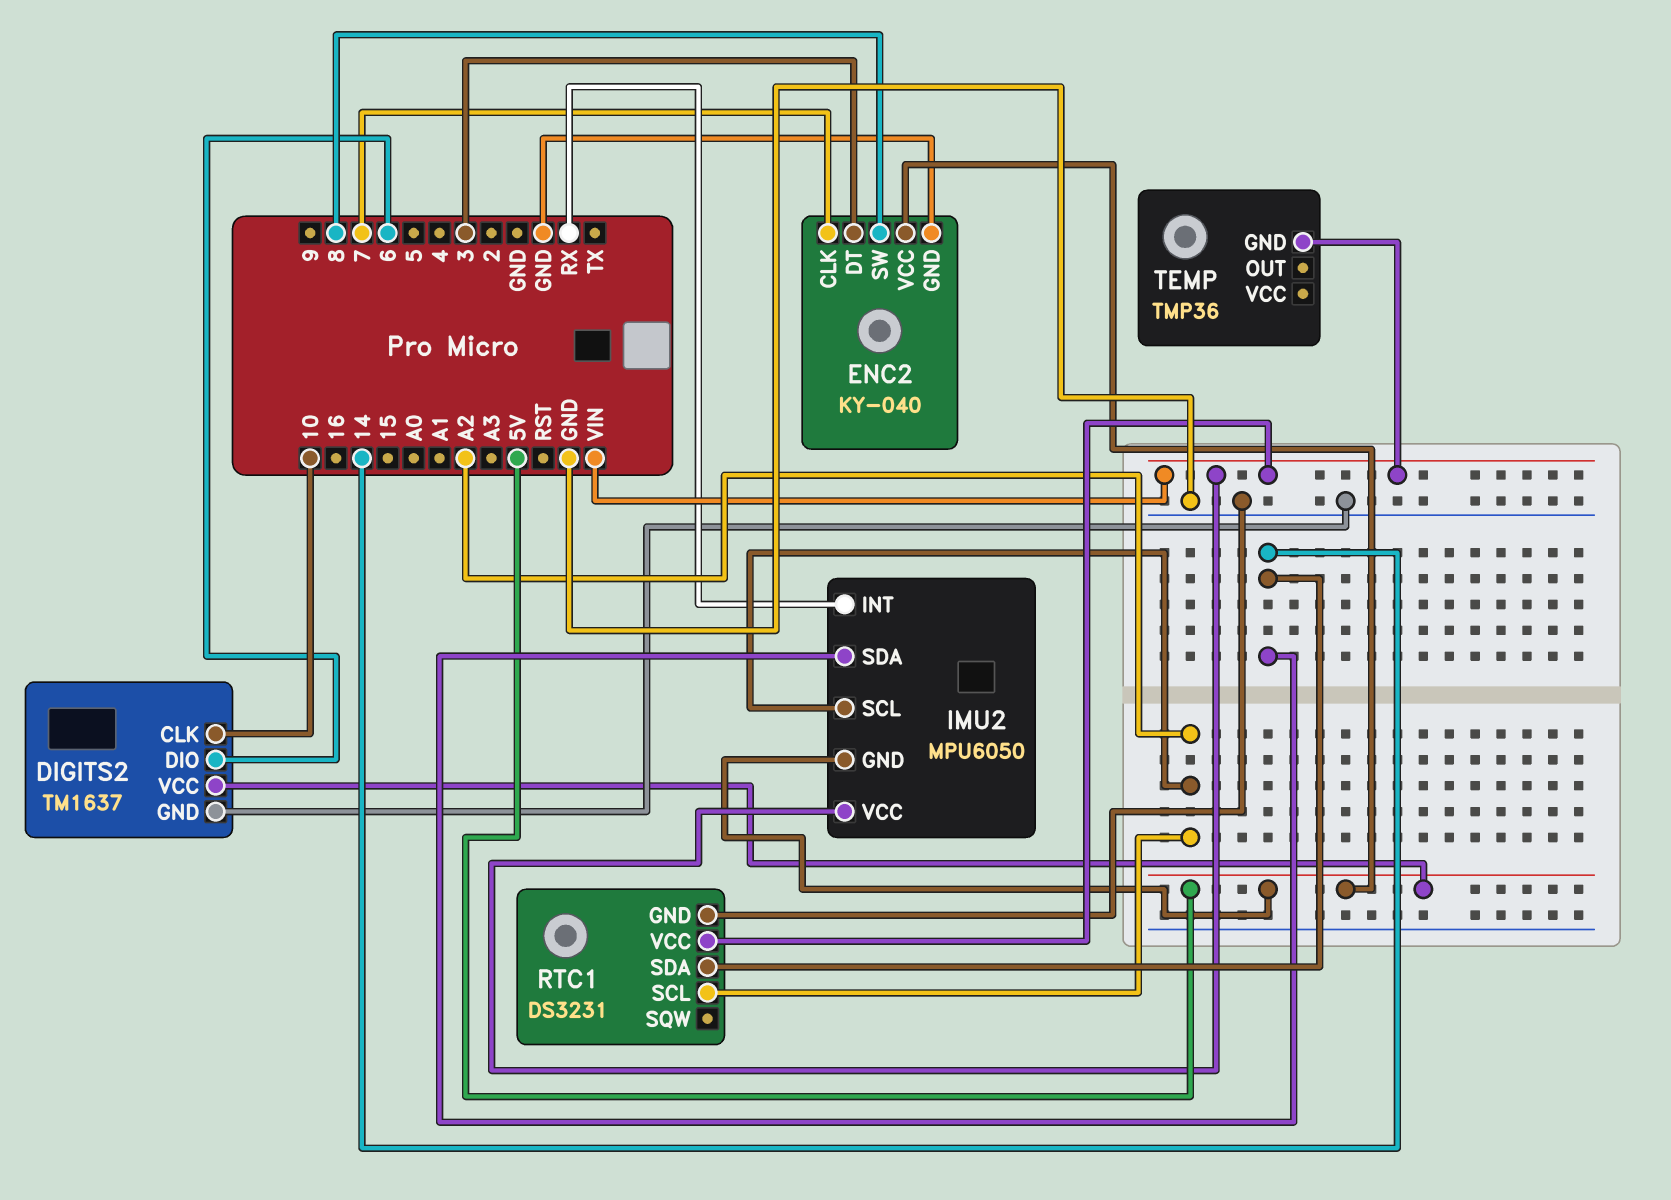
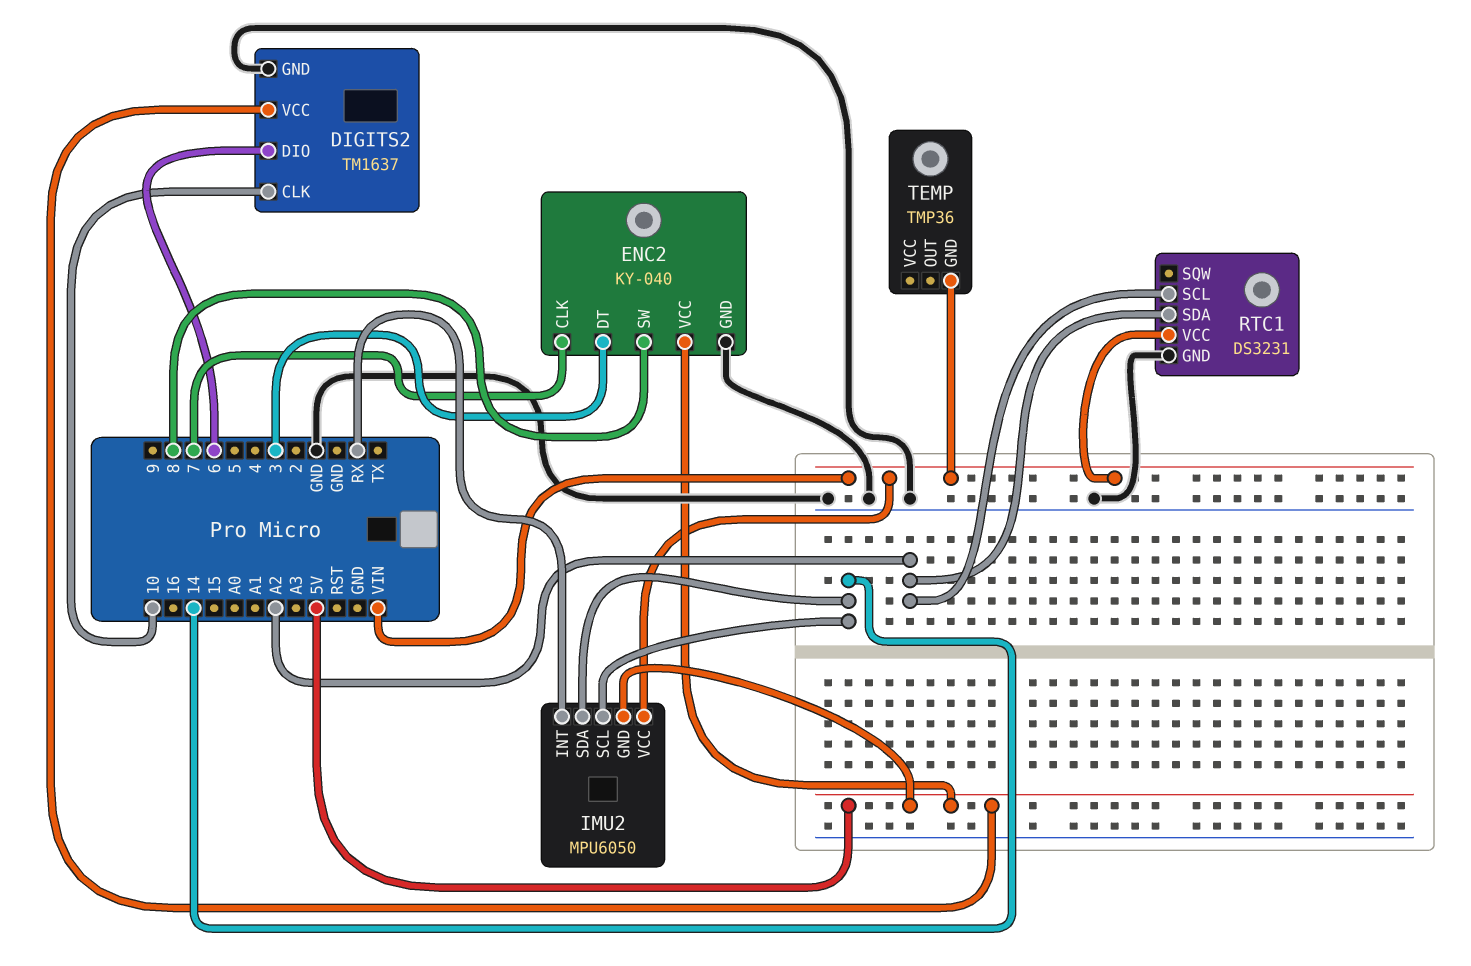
IMU2 pin SCL: A2 -> 14
RTC1 pin SDA: 14 -> A2

